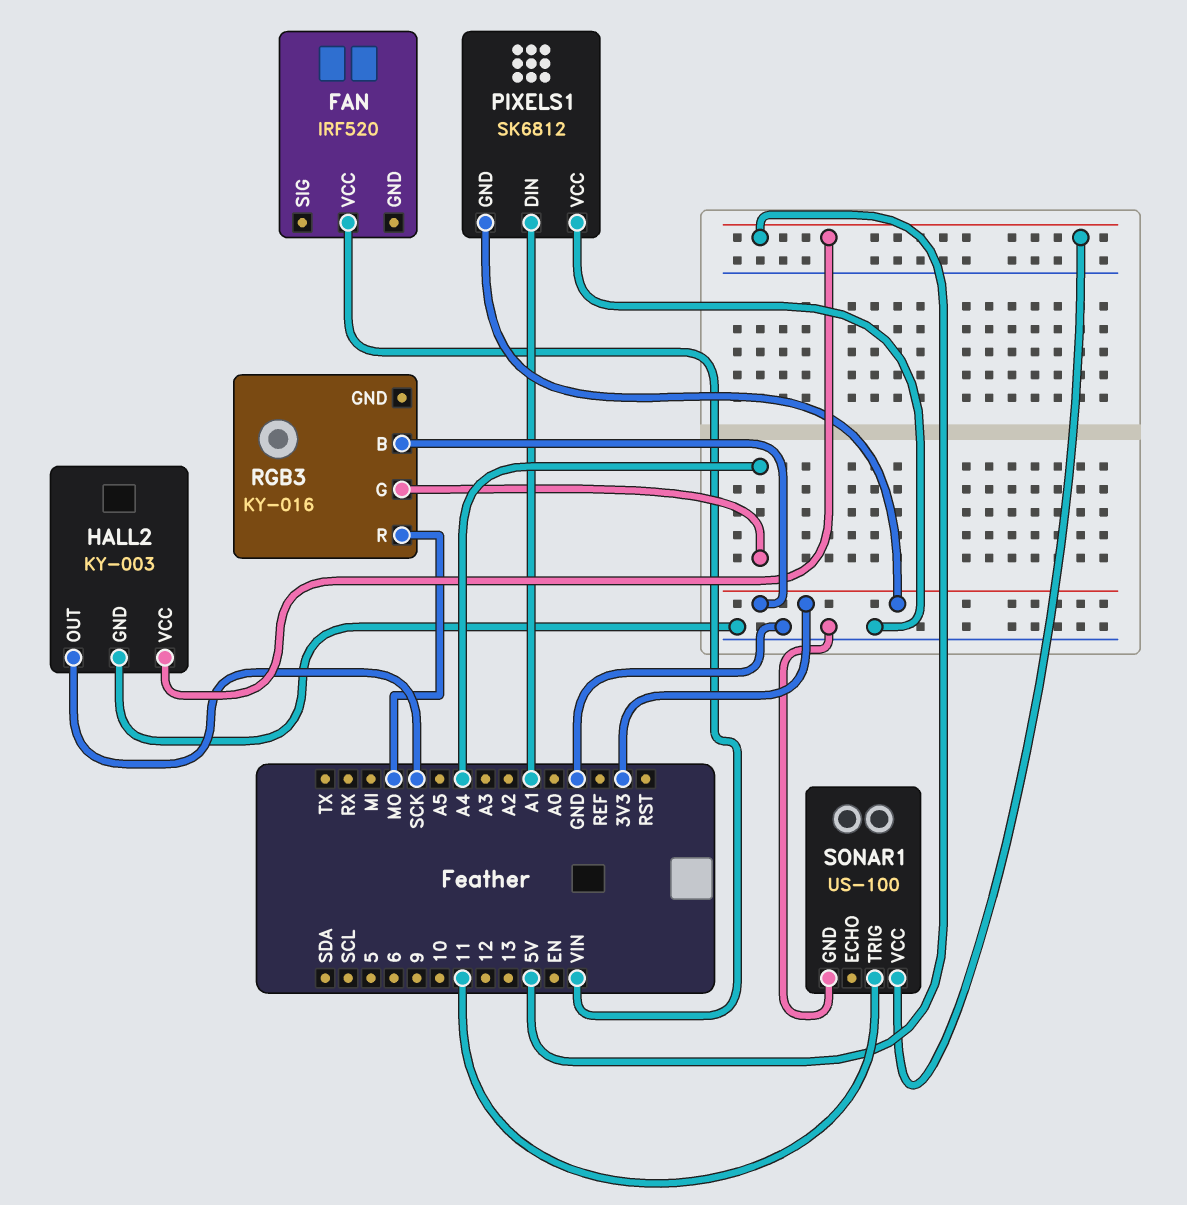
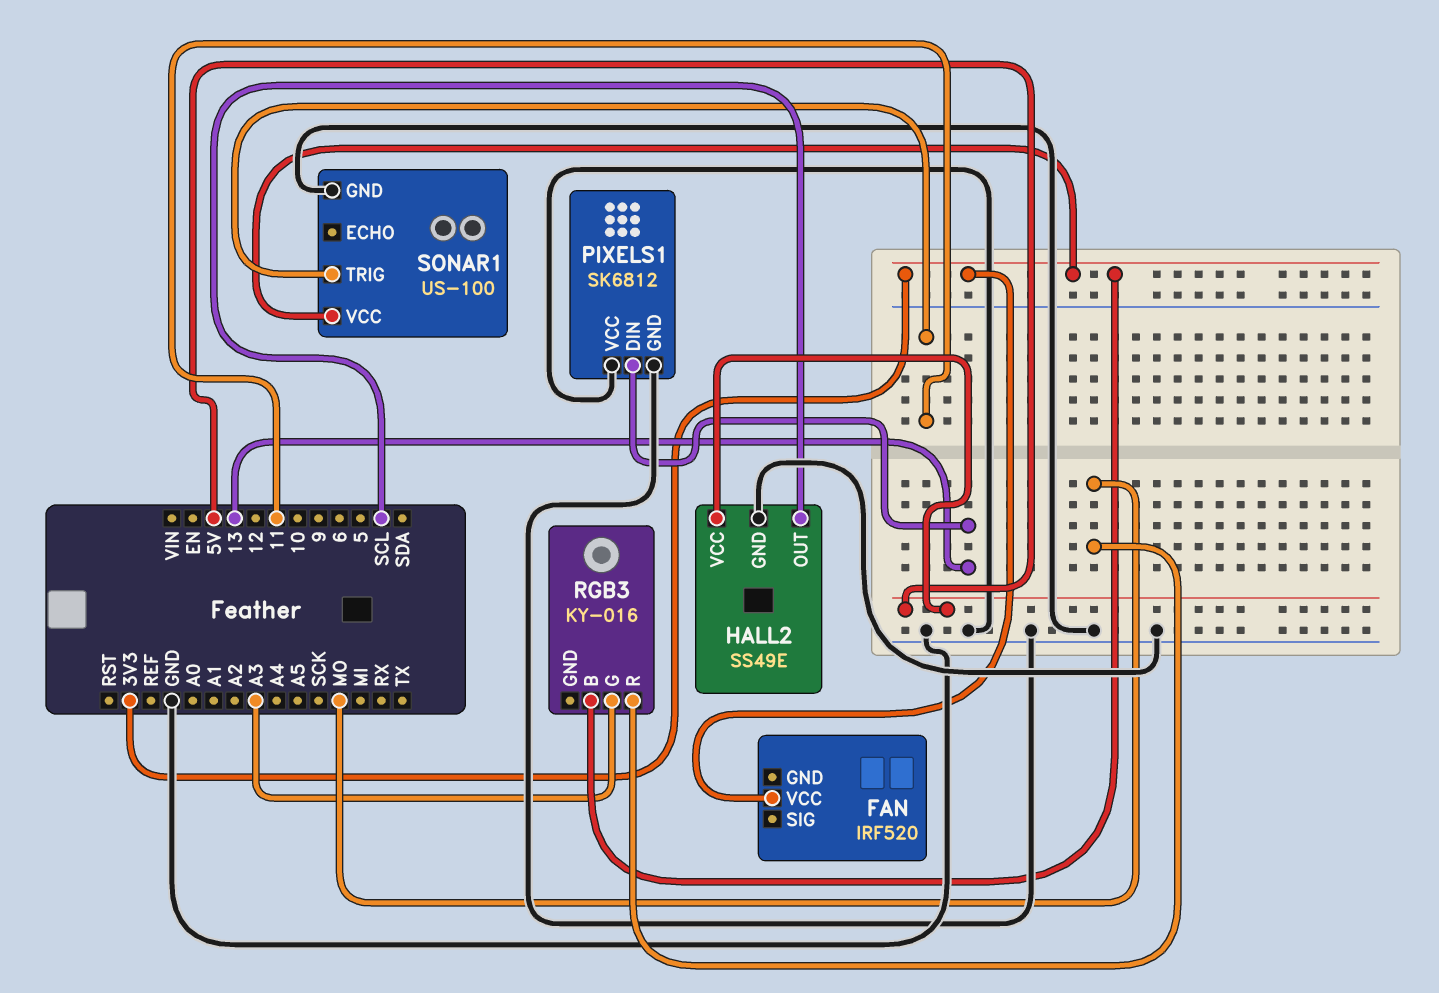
FAN pin VCC: VIN -> 3V3
HALL2: KY-003 -> SS49E
HALL2 pin OUT: SCK -> SCL
PIXELS1 pin DIN: A1 -> 13
PIXELS1 pin GND: 3V3 -> GND
RGB3 pin G: A4 -> A3
SONAR1 pin VCC: 5V -> 3V3

